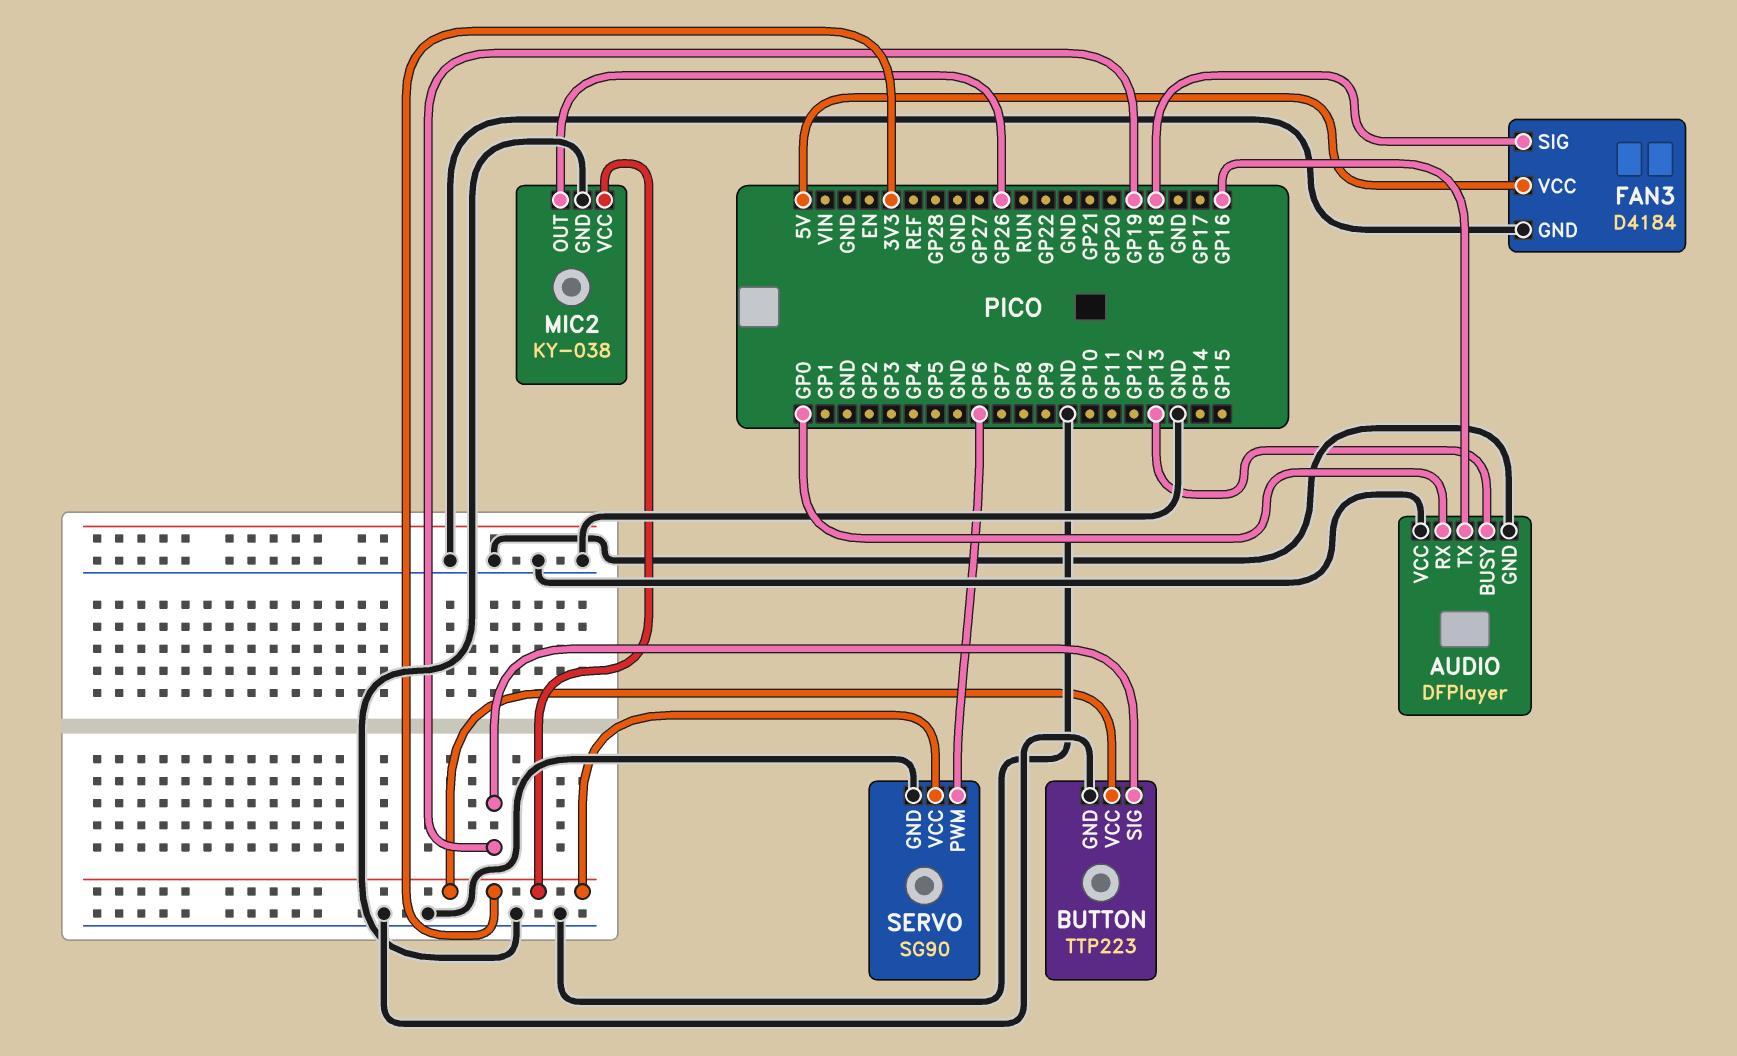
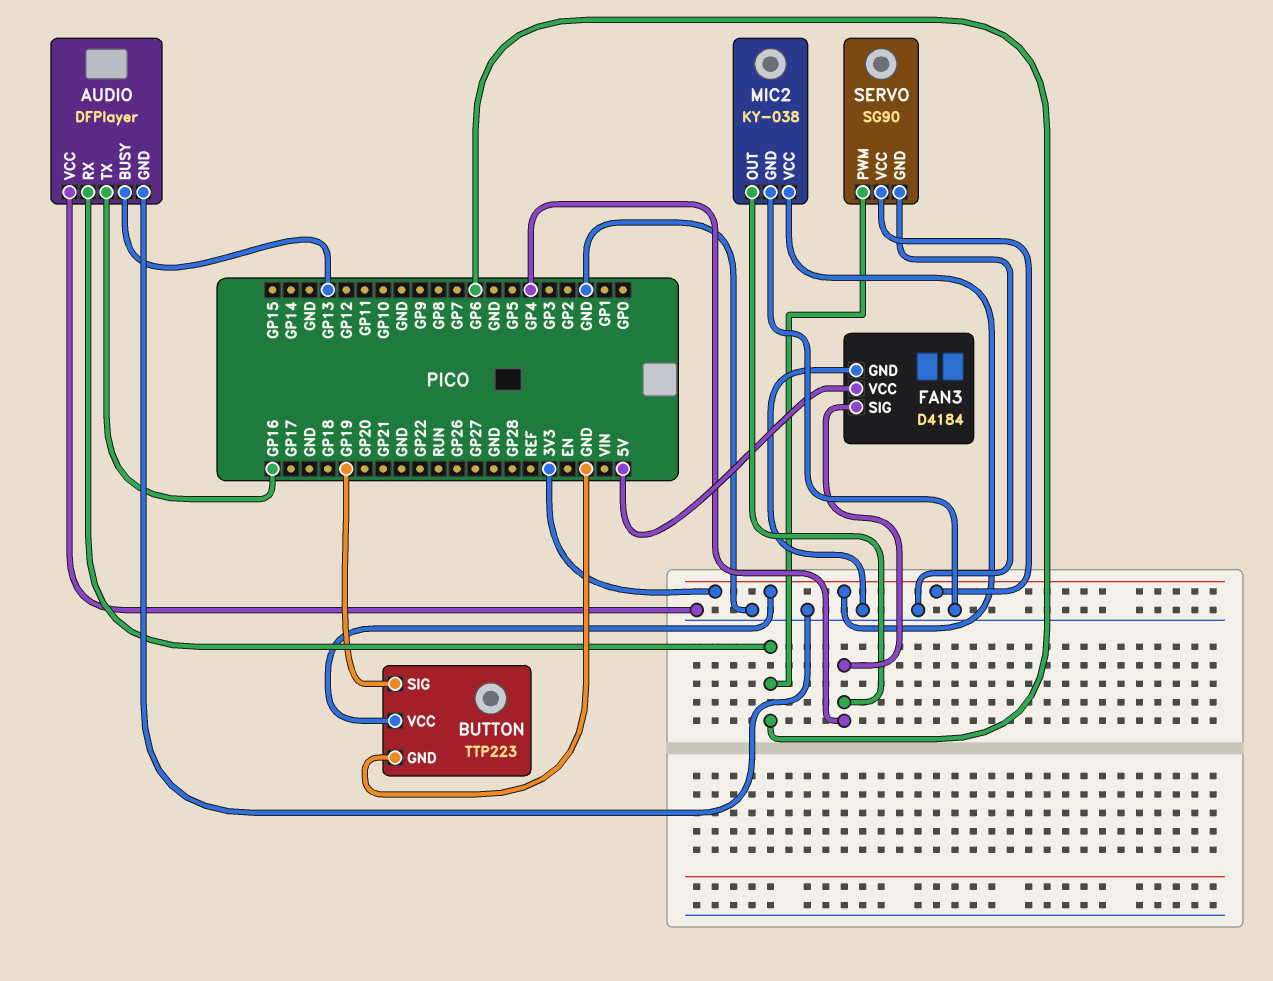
AUDIO pin RX: GP0 -> GP6
FAN3 pin SIG: GP18 -> GP4
MIC2 pin OUT: GP26 -> GP4

